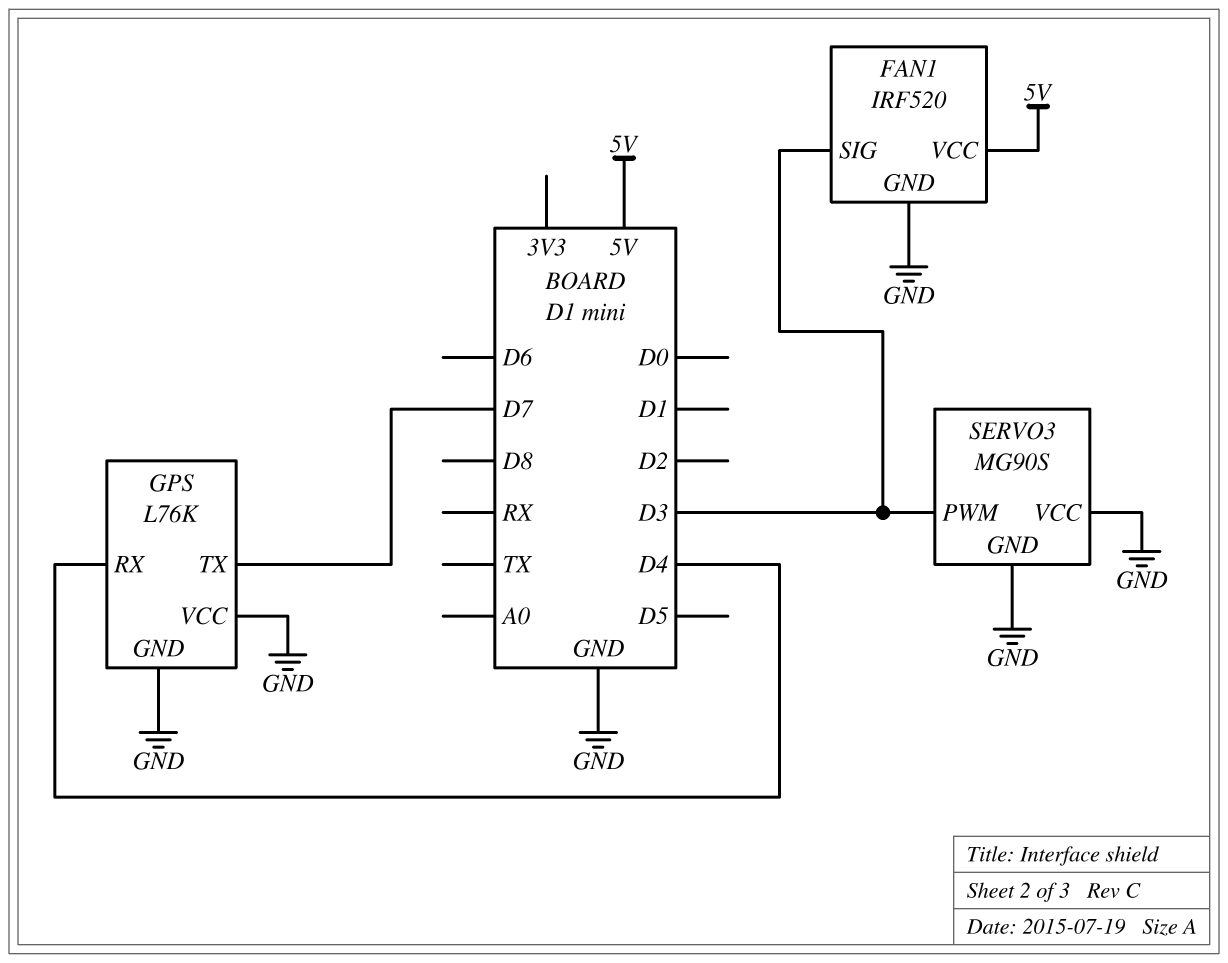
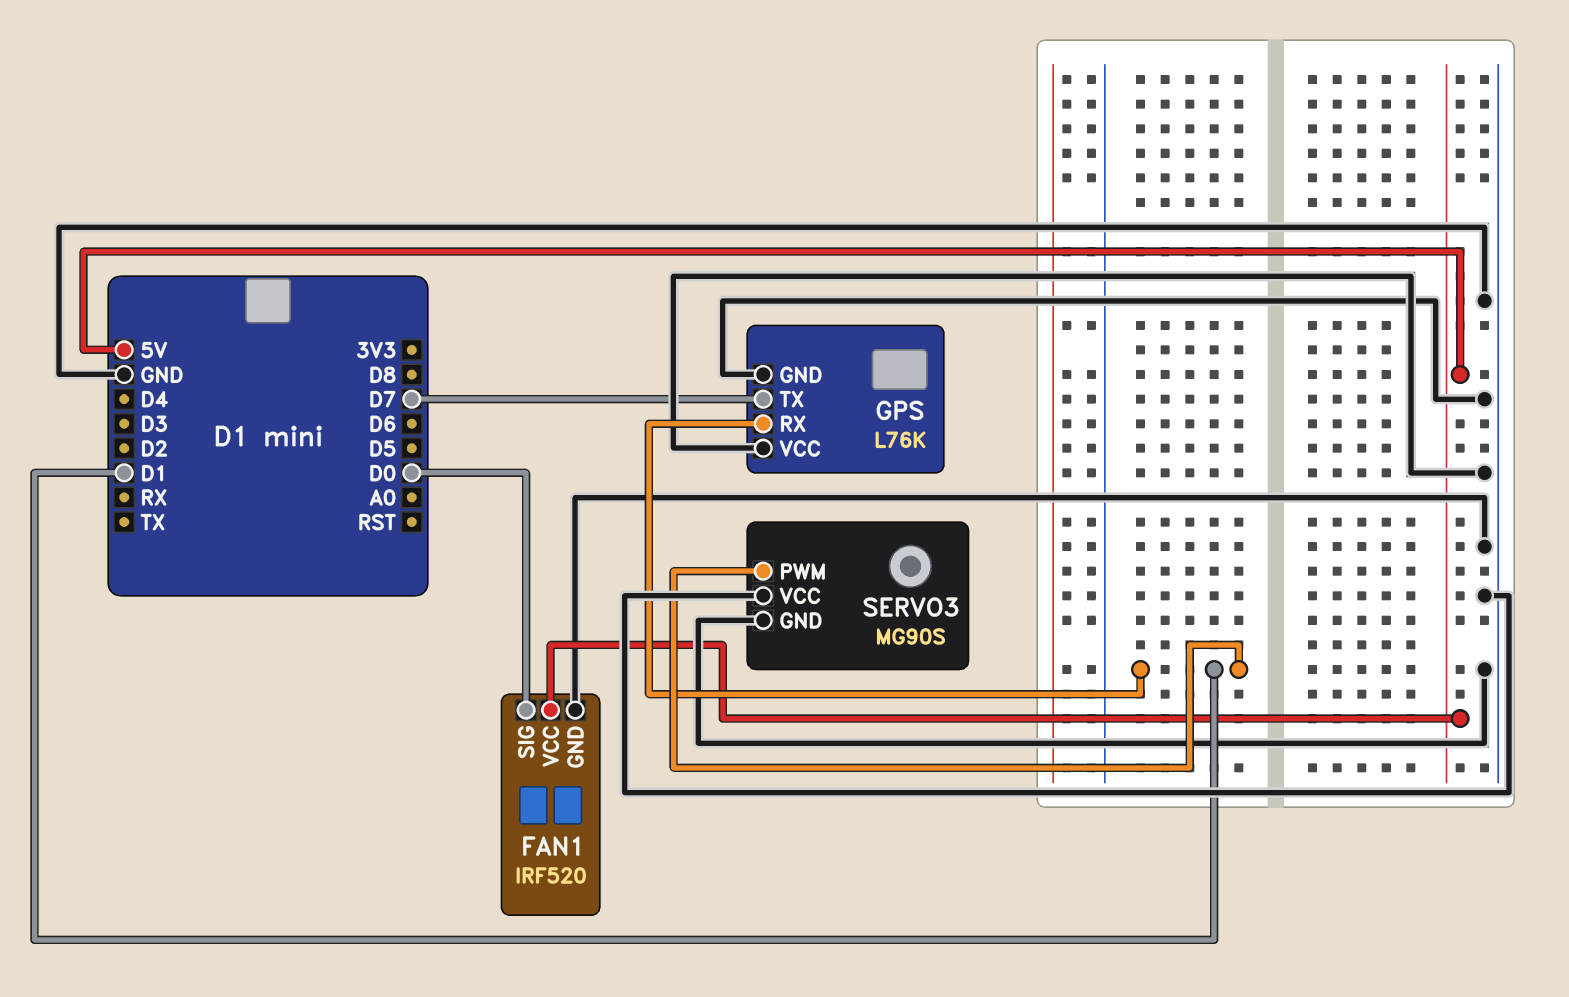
FAN1 pin SIG: D3 -> D0
GPS pin RX: D4 -> D1
SERVO3 pin PWM: D3 -> D1

